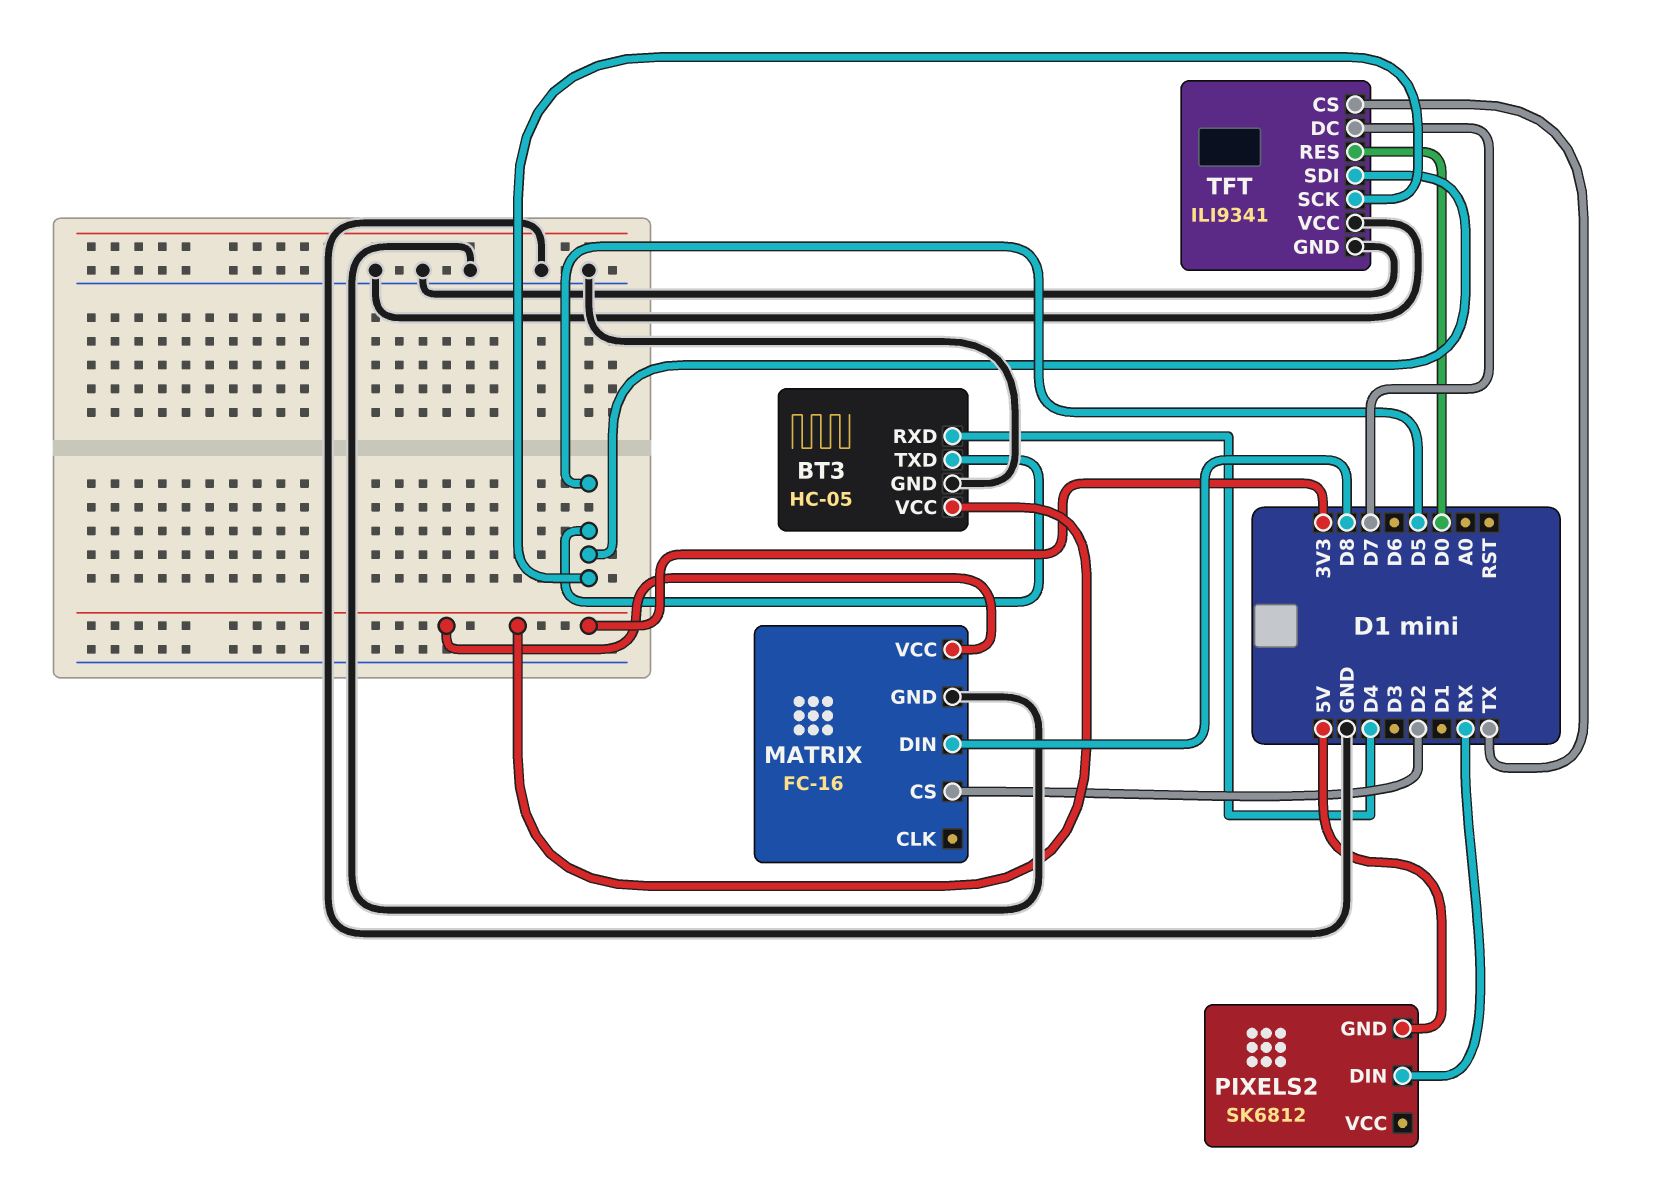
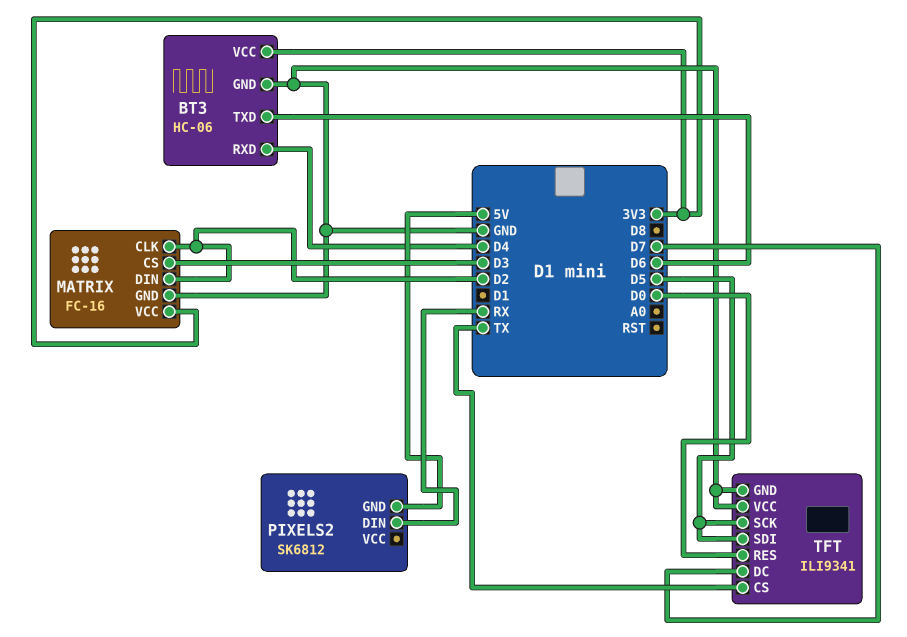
BT3: HC-05 -> HC-06
BT3 pin TXD: D5 -> D6
MATRIX pin CLK: none -> D2
MATRIX pin CS: D2 -> D3
MATRIX pin DIN: D8 -> D2

